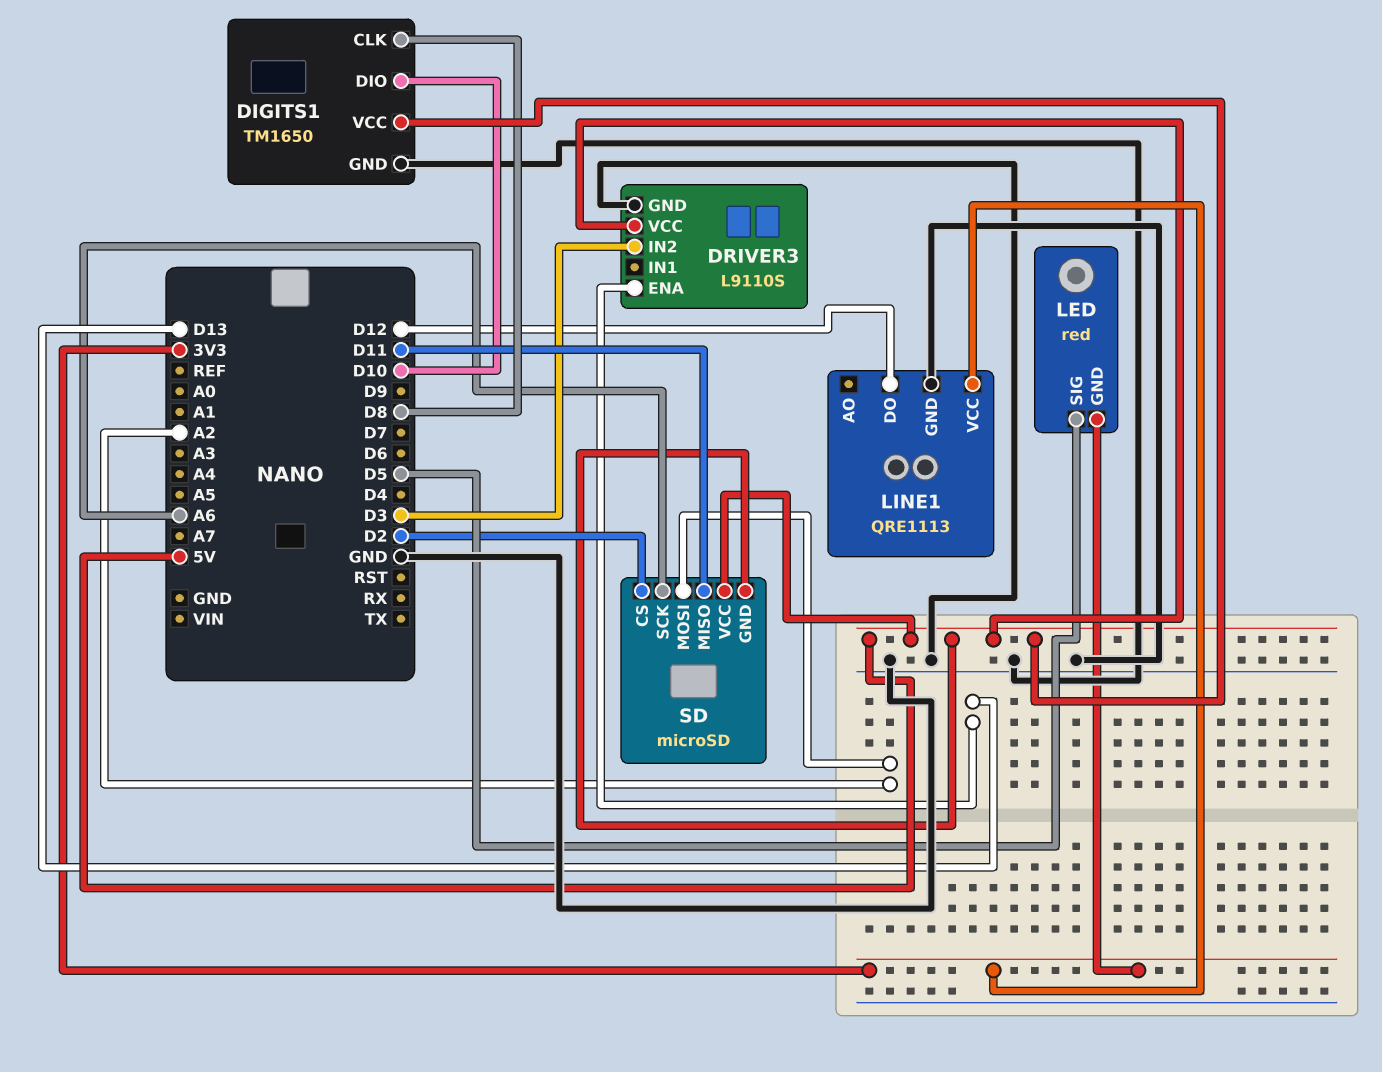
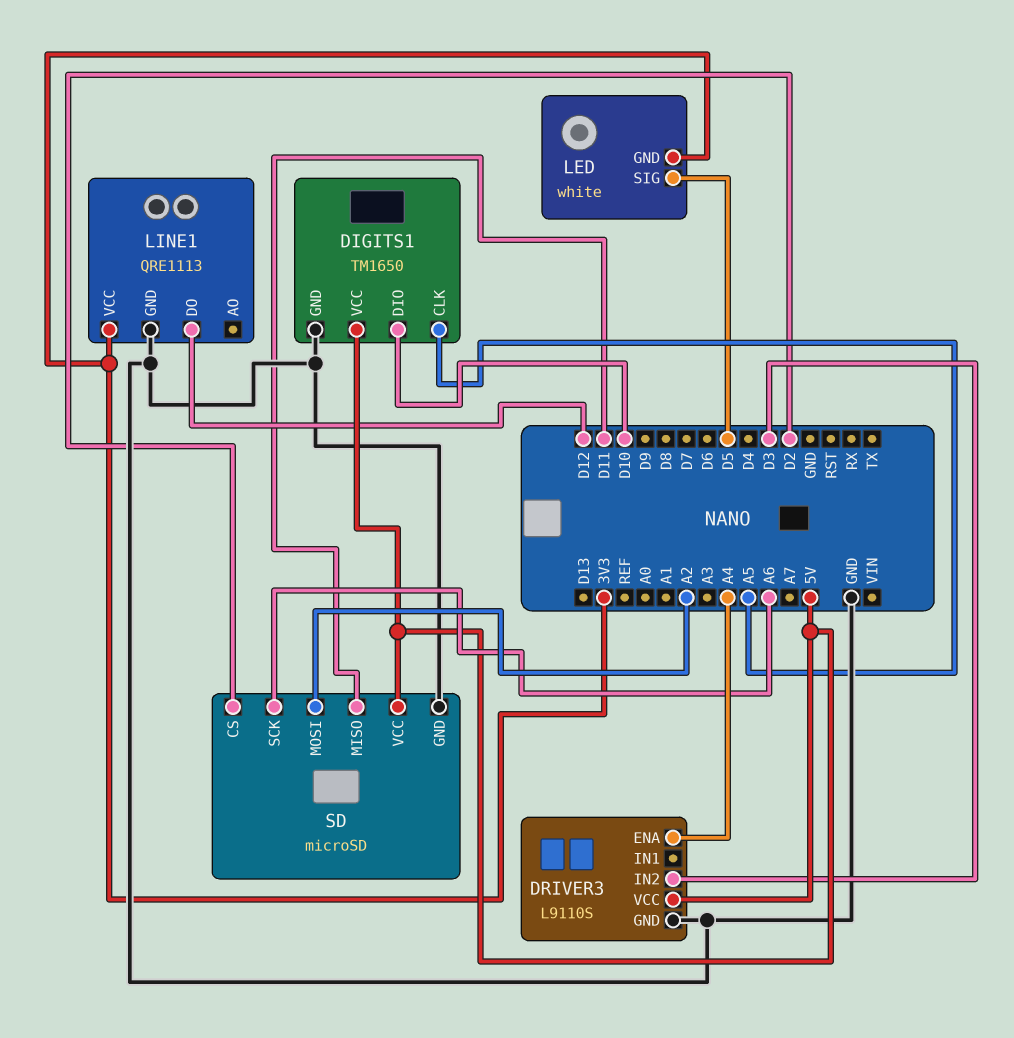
DIGITS1 pin CLK: D8 -> A5
DRIVER3 pin ENA: D13 -> A4
LED: red -> white
SD pin GND: 5V -> GND

